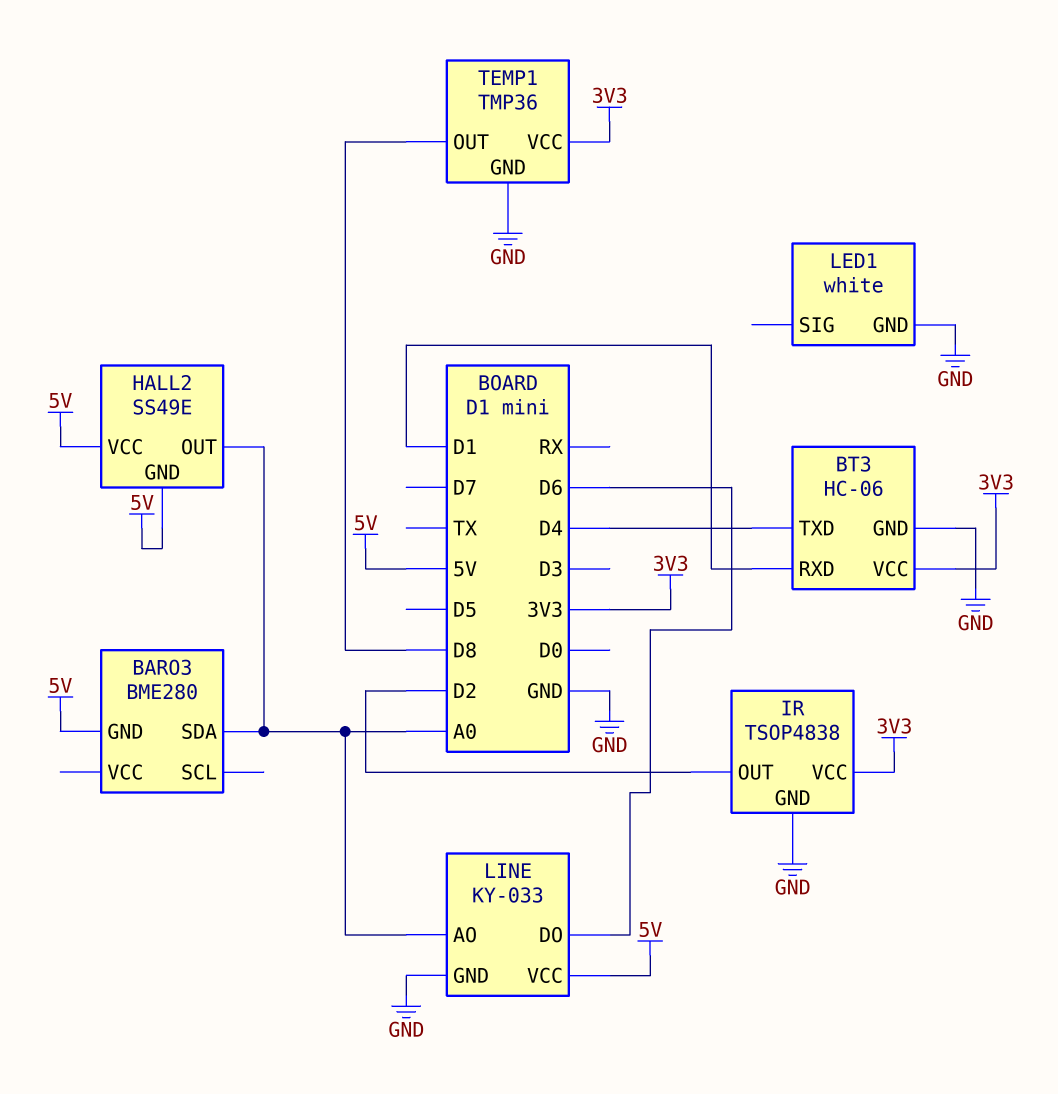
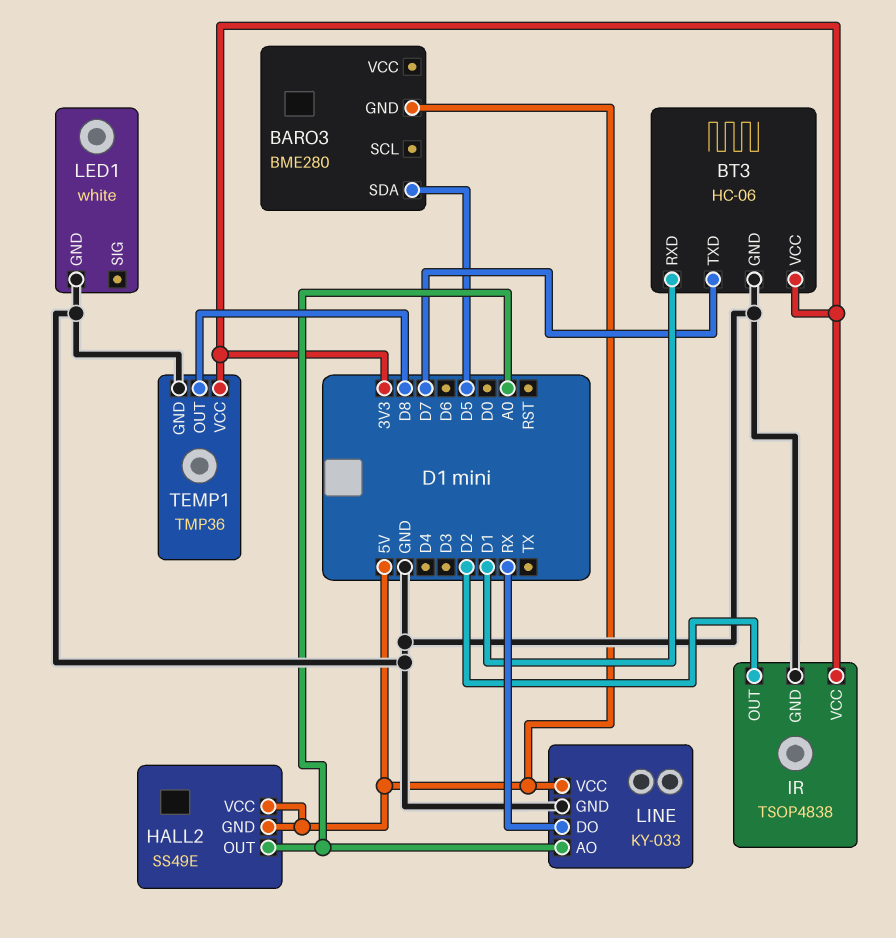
BARO3 pin SDA: A0 -> D5
BT3 pin TXD: D4 -> D7
LINE pin DO: D6 -> RX

